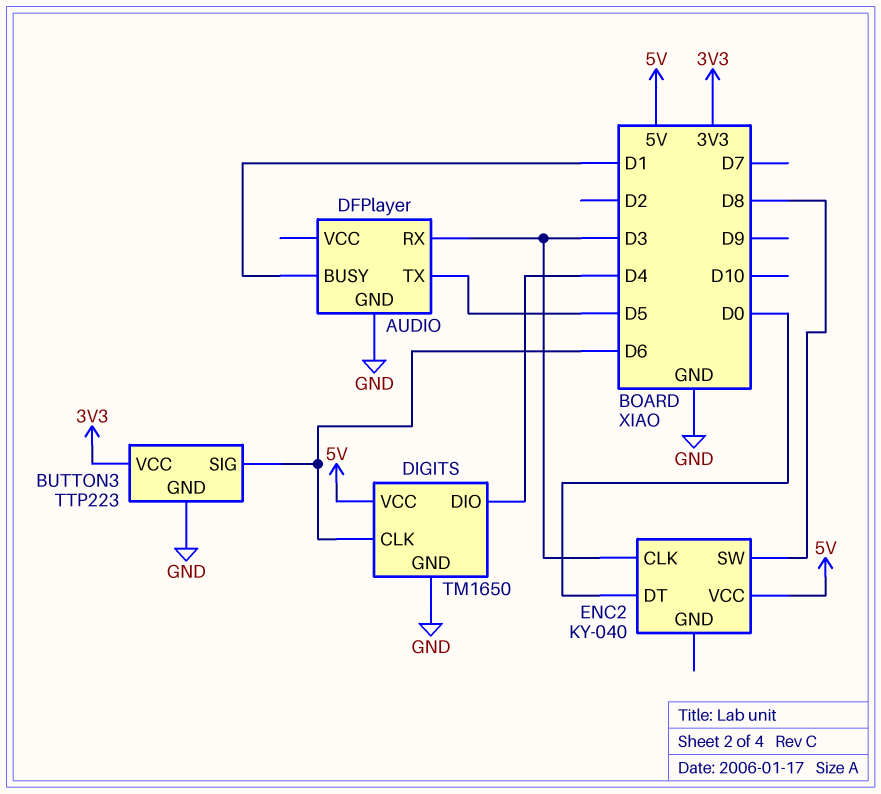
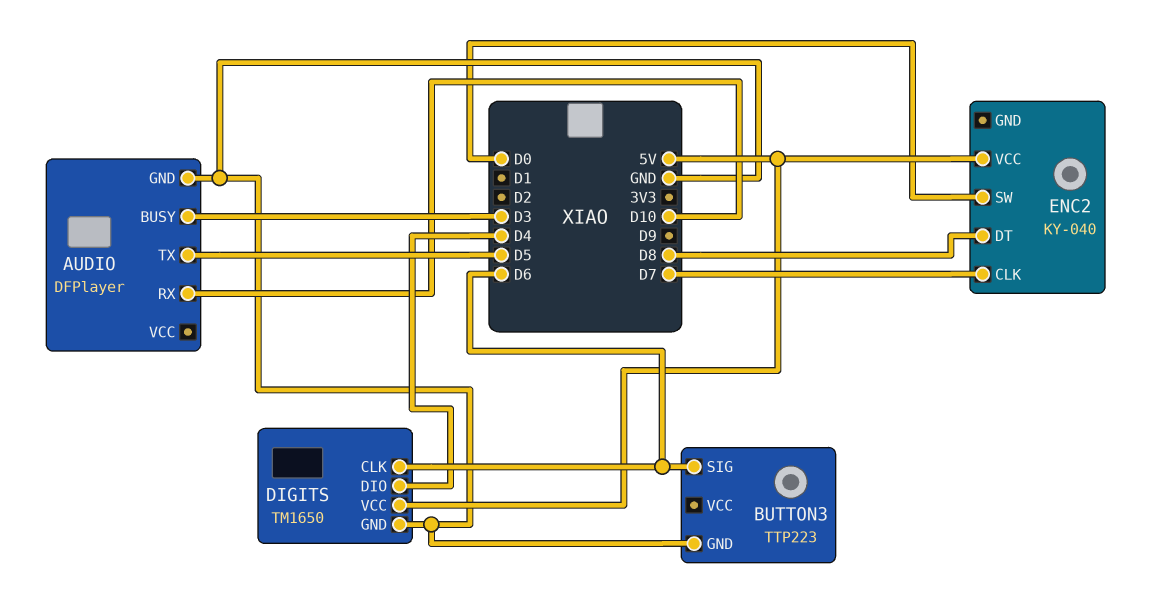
AUDIO pin BUSY: D1 -> D3
AUDIO pin RX: D3 -> D10
BUTTON3 pin VCC: 3V3 -> none
ENC2 pin CLK: D3 -> D7
ENC2 pin DT: D0 -> D8
ENC2 pin SW: D8 -> D0

